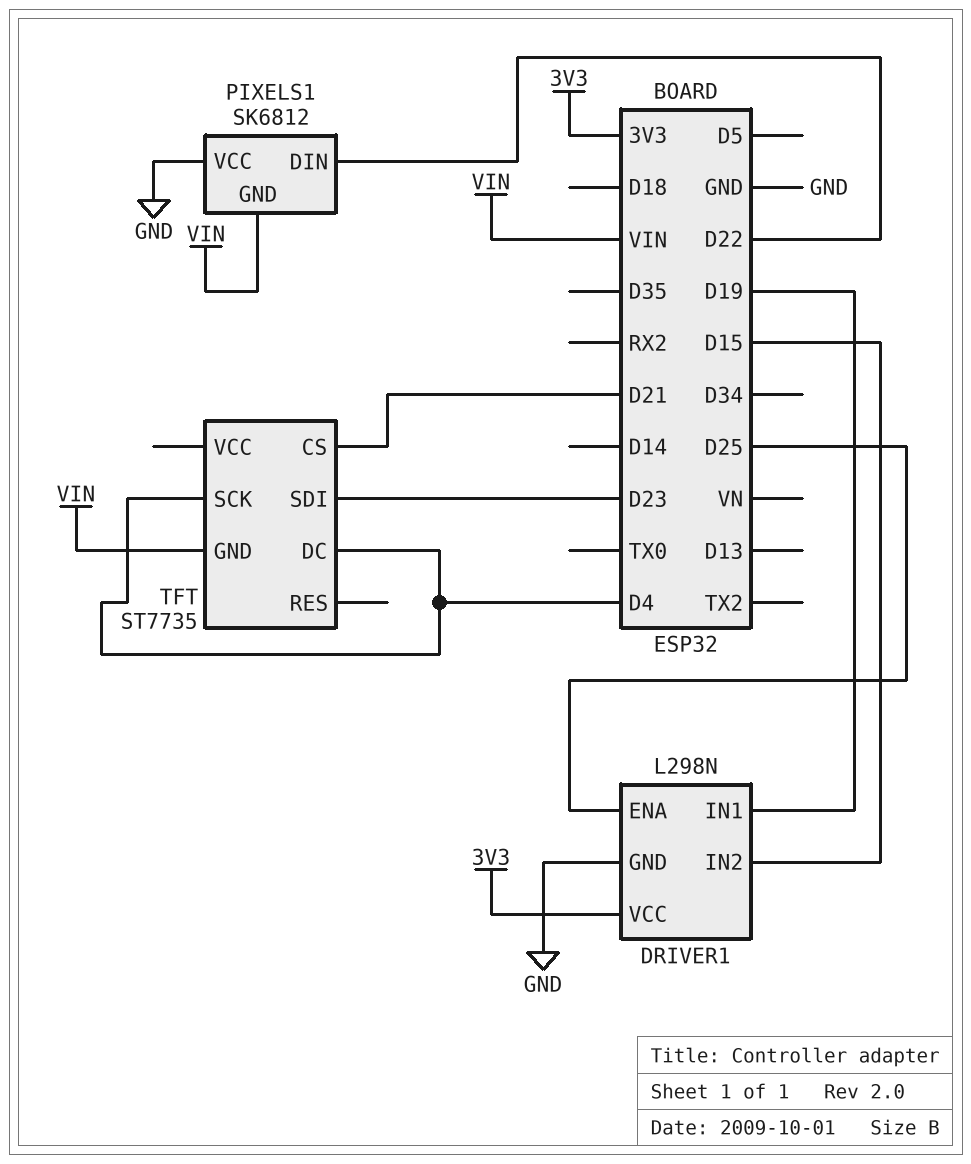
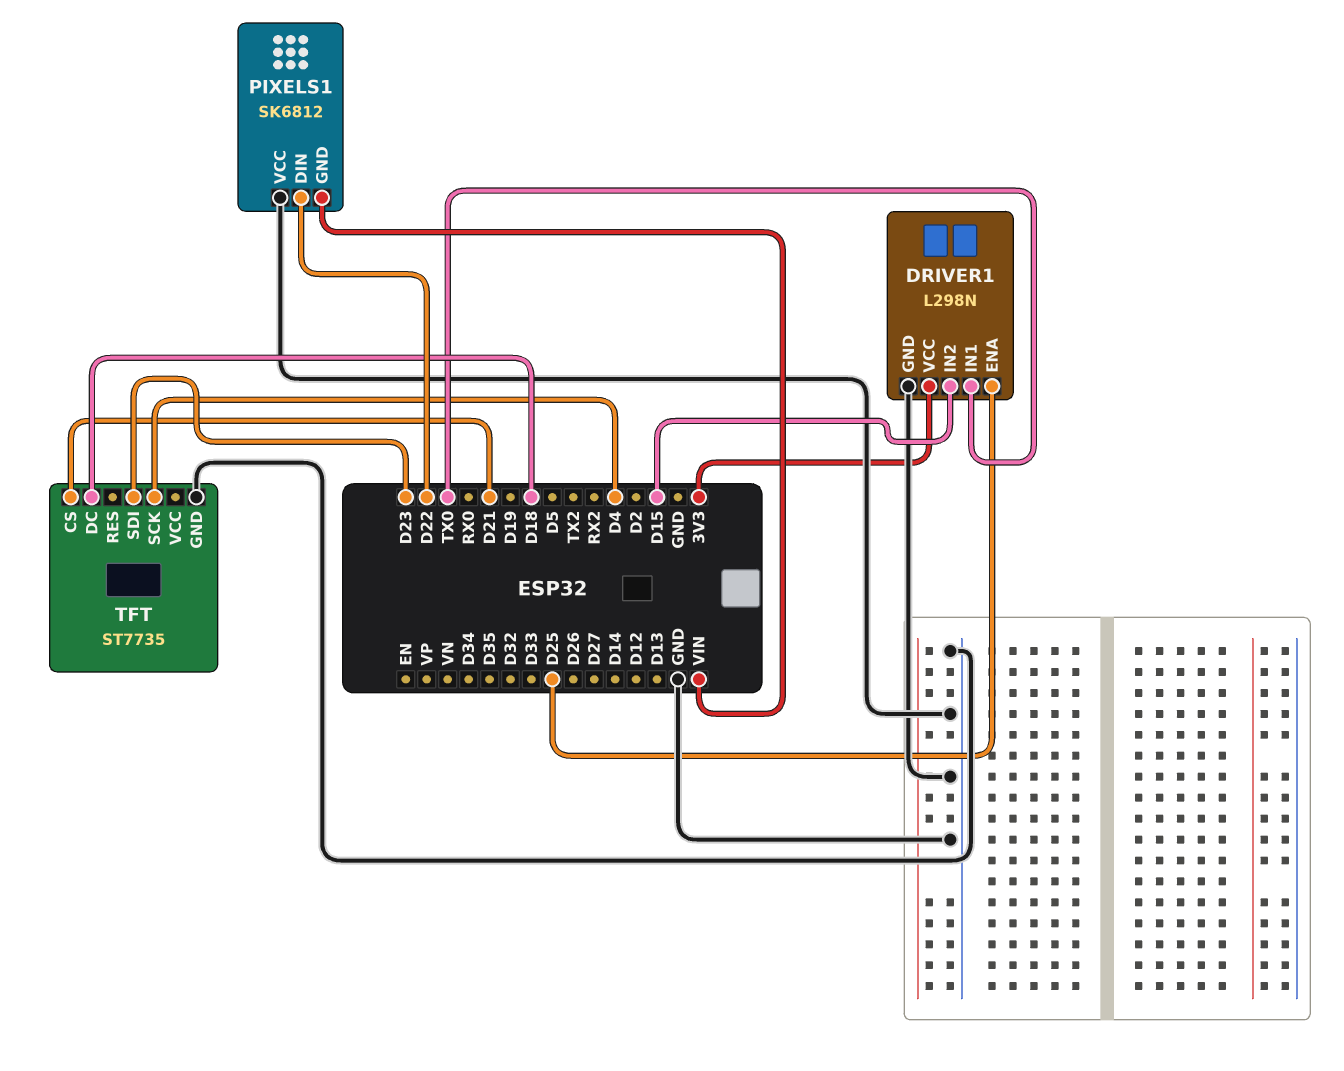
DRIVER1 pin IN1: D19 -> TX0
TFT pin DC: D4 -> D18
TFT pin GND: VIN -> GND

